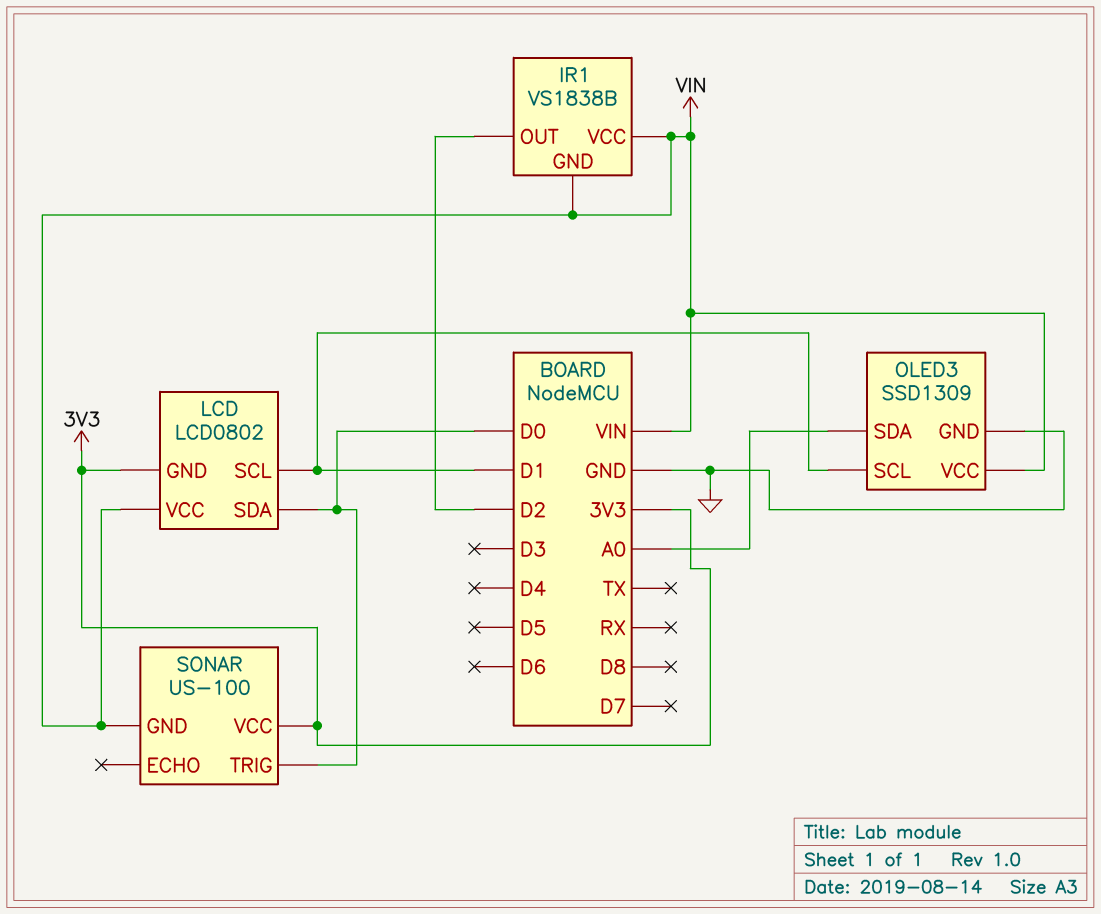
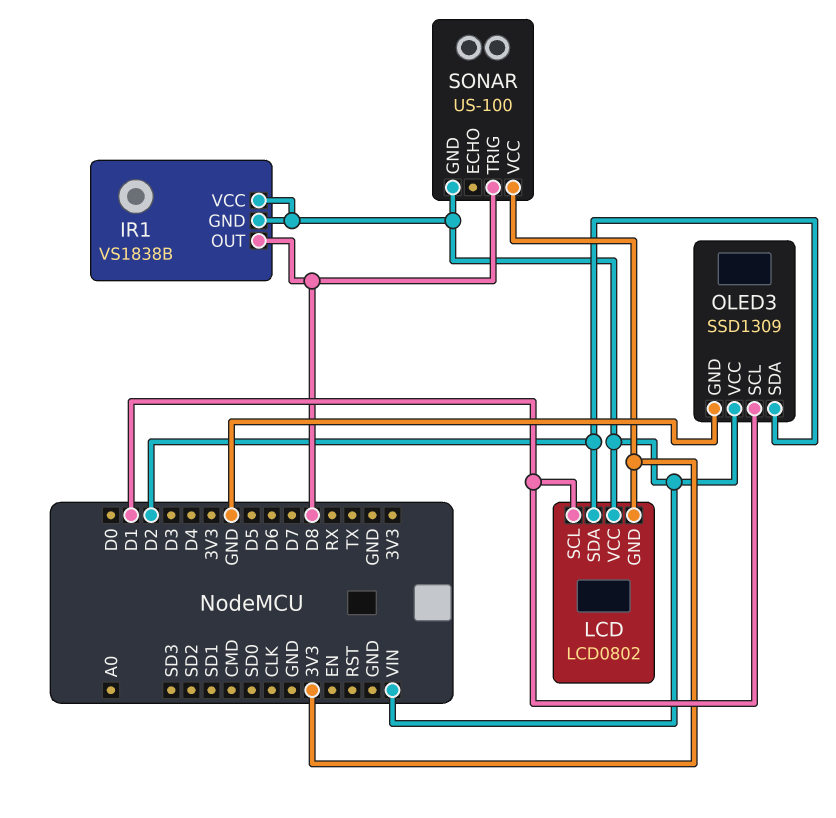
IR1 pin OUT: D2 -> D8
LCD pin SDA: D0 -> D2
OLED3 pin SDA: A0 -> D2
SONAR pin TRIG: D0 -> D8

